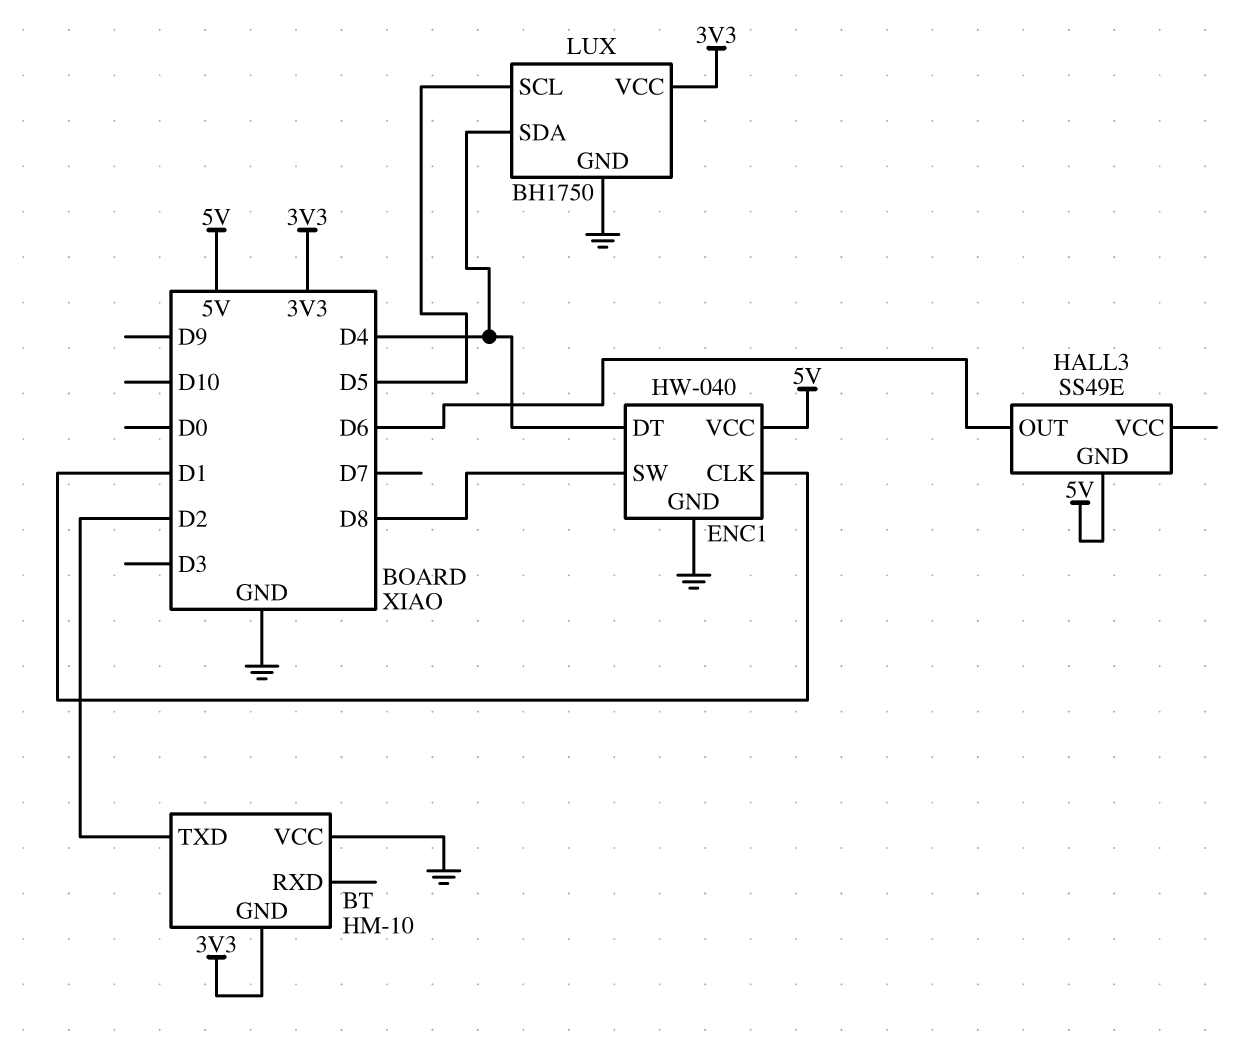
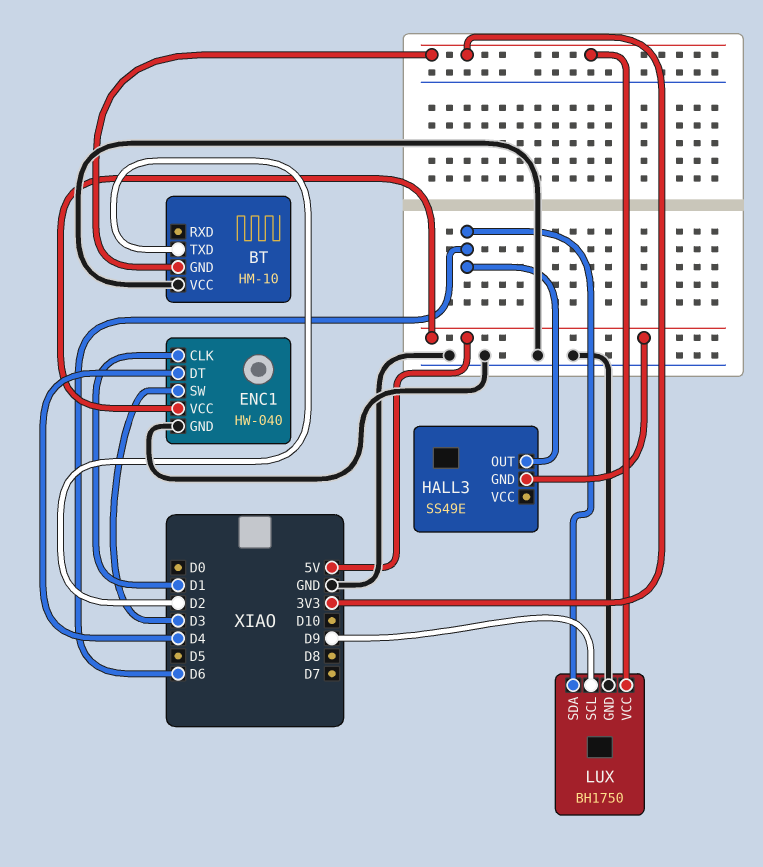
ENC1 pin SW: D8 -> D3
LUX pin SCL: D5 -> D9
LUX pin SDA: D4 -> D6

